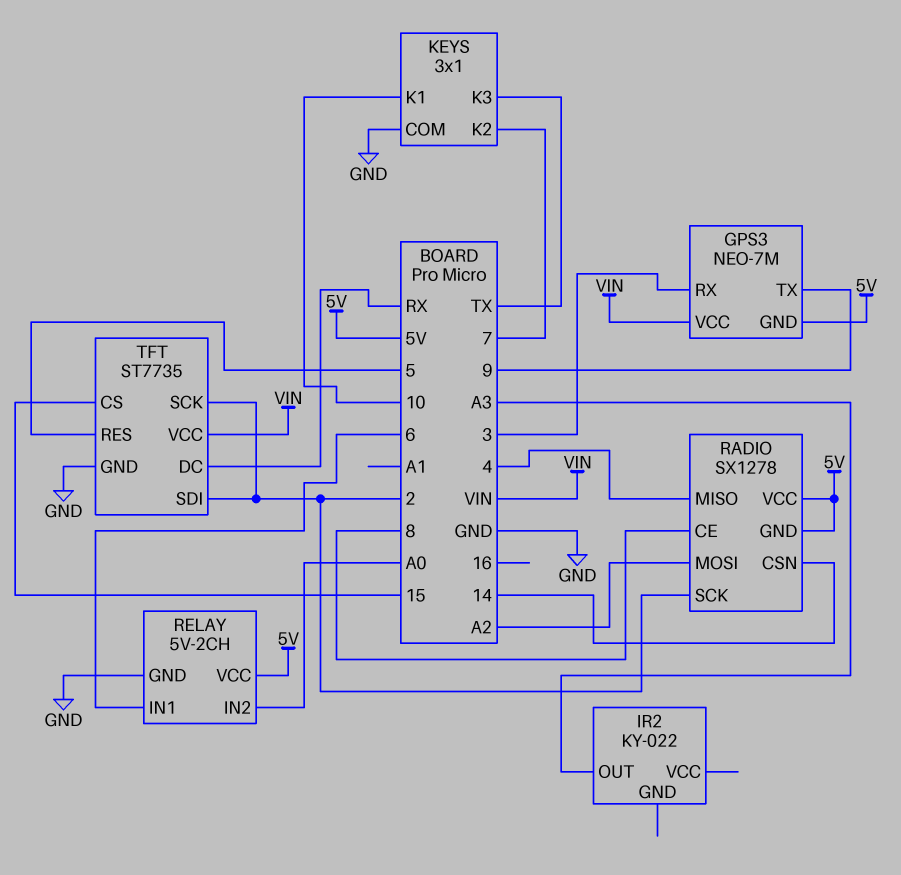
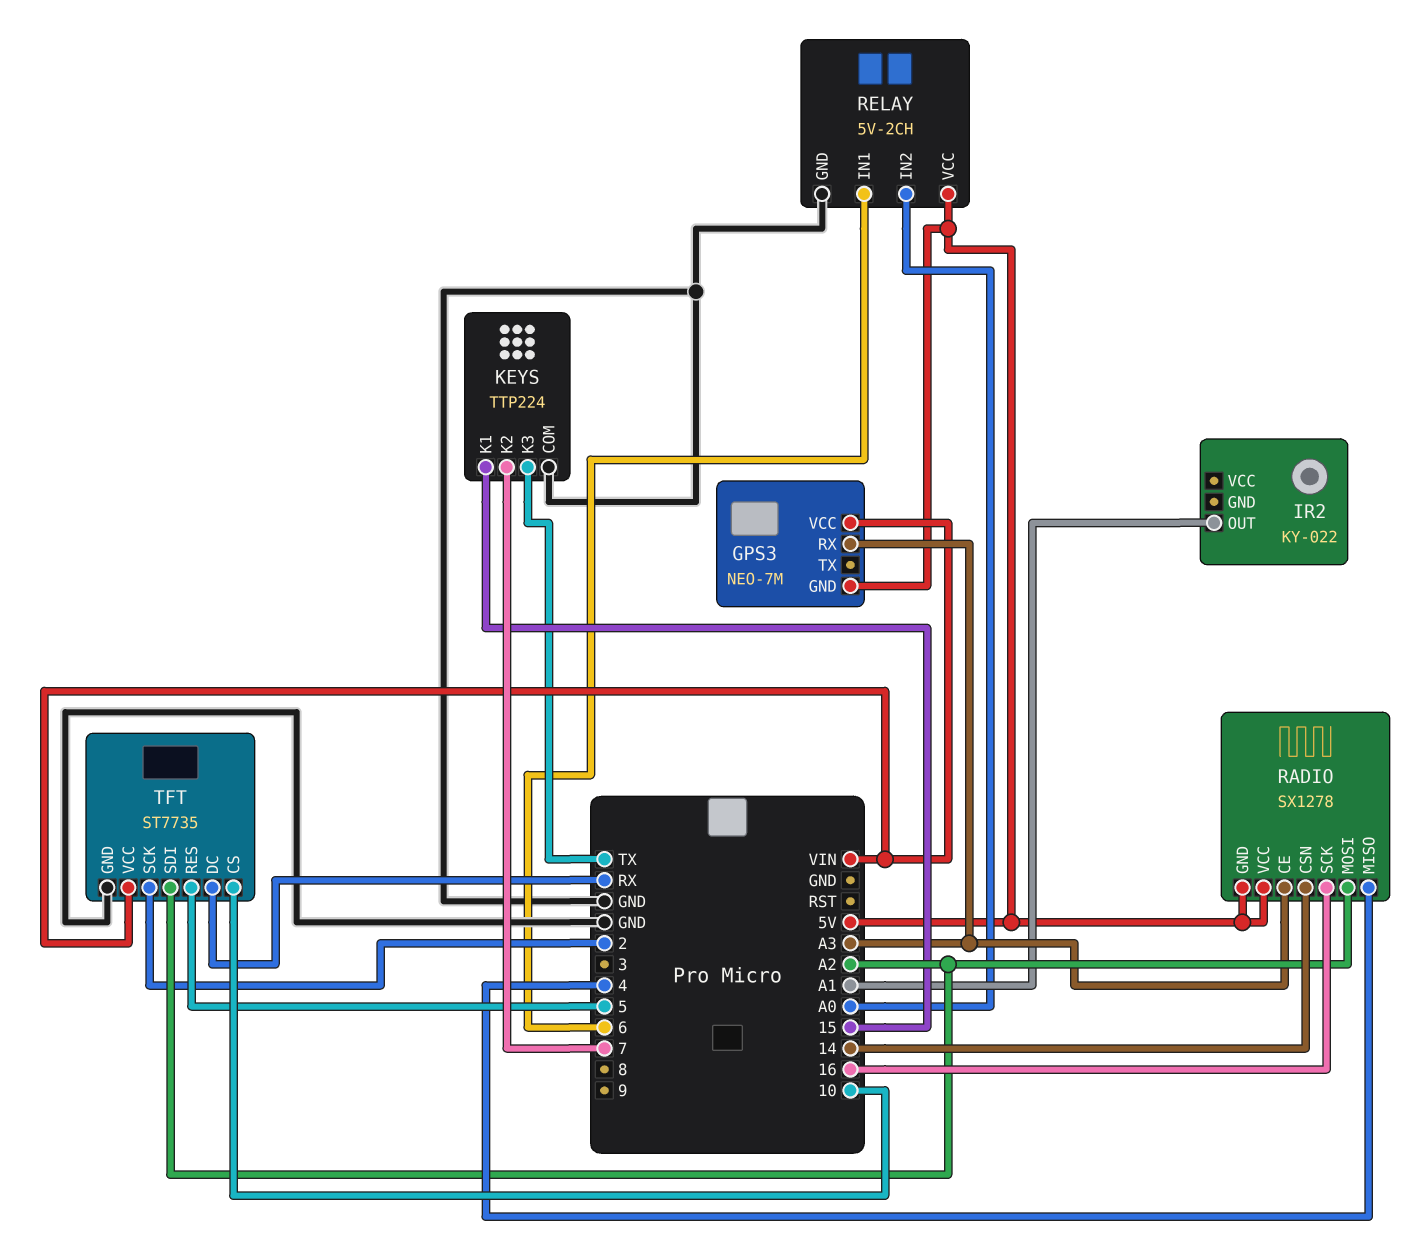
GPS3 pin RX: 3 -> A3
GPS3 pin TX: 9 -> none
IR2 pin OUT: A3 -> A1
KEYS: 3x1 -> TTP224
KEYS pin K1: 10 -> 15
RADIO pin CE: 8 -> A3
RADIO pin SCK: 2 -> 16
TFT pin CS: 15 -> 10
TFT pin SDI: 2 -> A2

